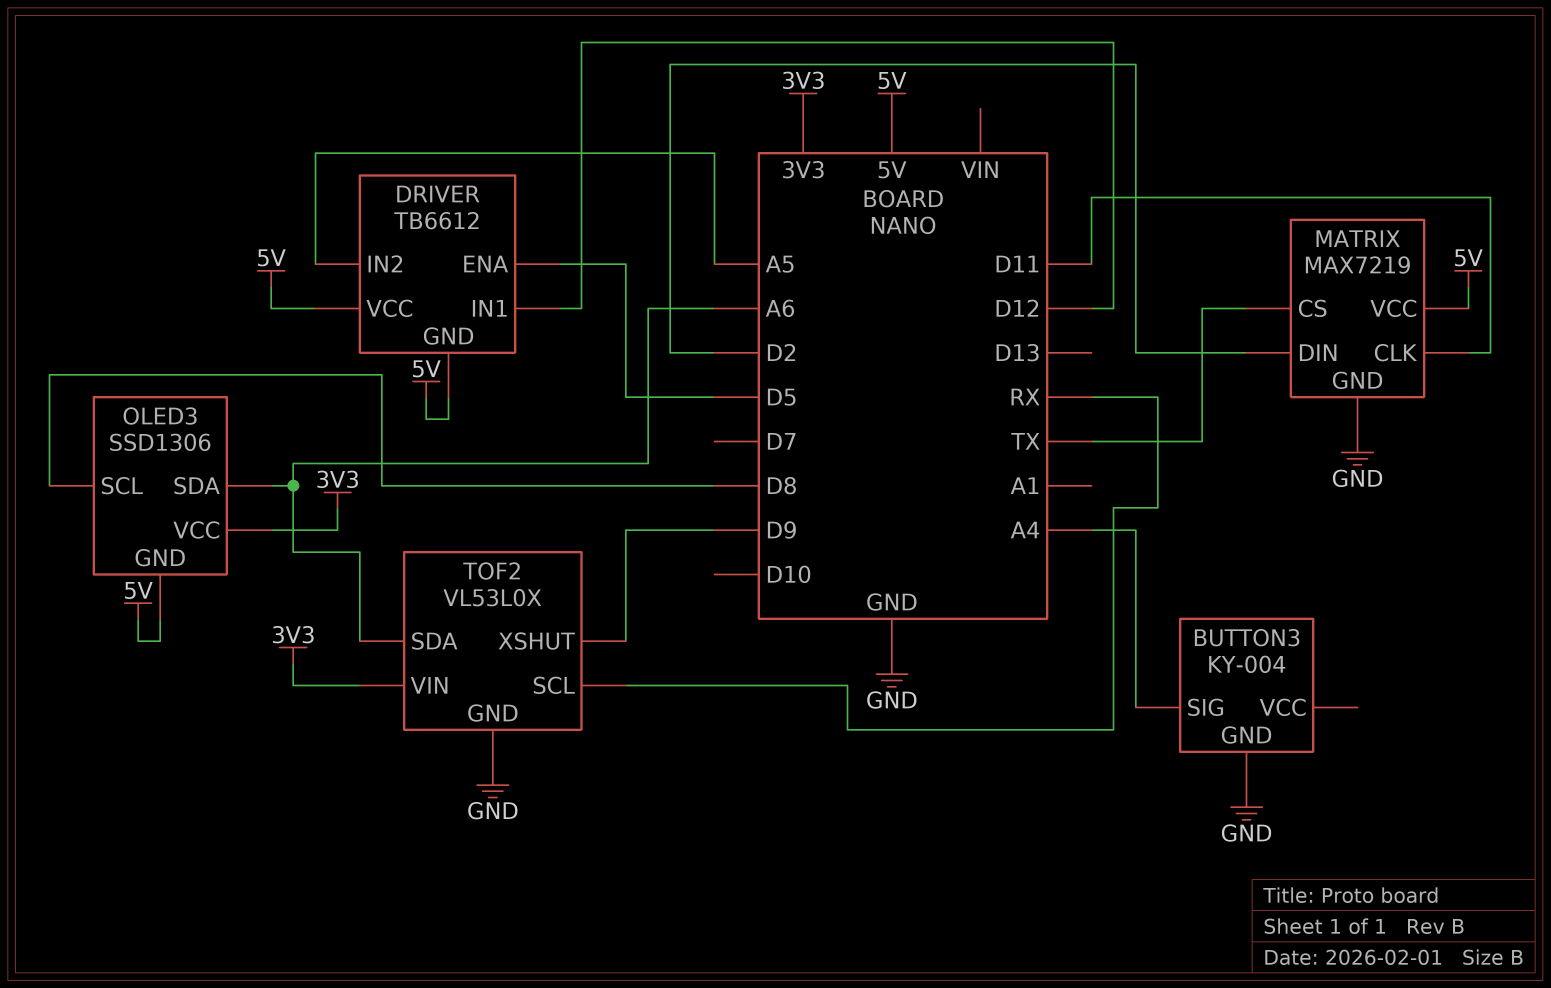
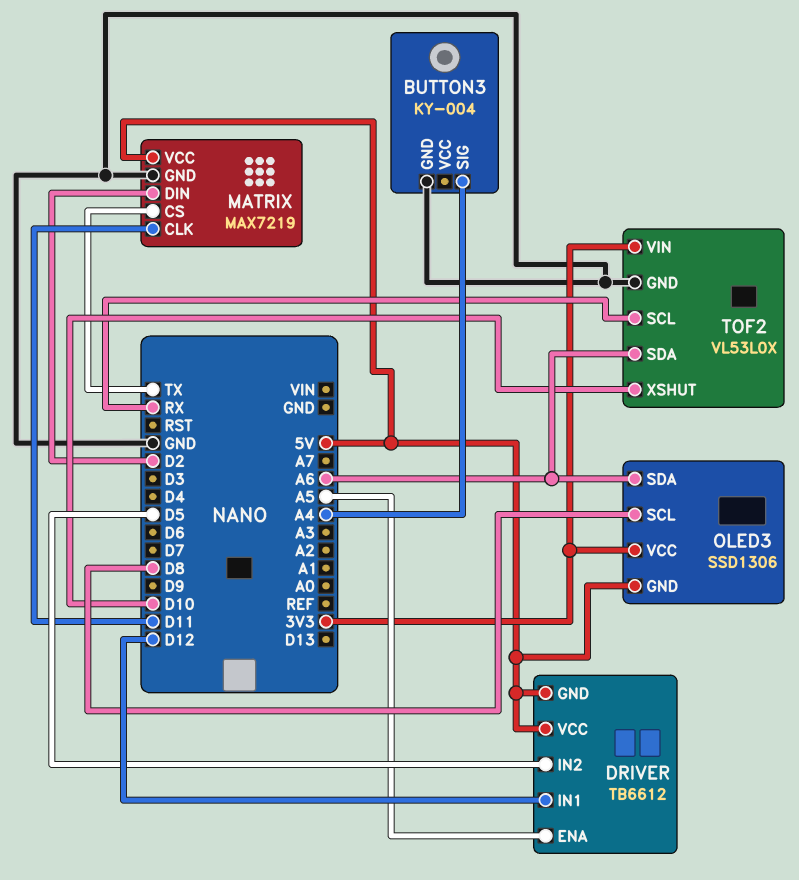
DRIVER pin ENA: D5 -> A5
DRIVER pin IN2: A5 -> D5
TOF2 pin XSHUT: D9 -> D10

